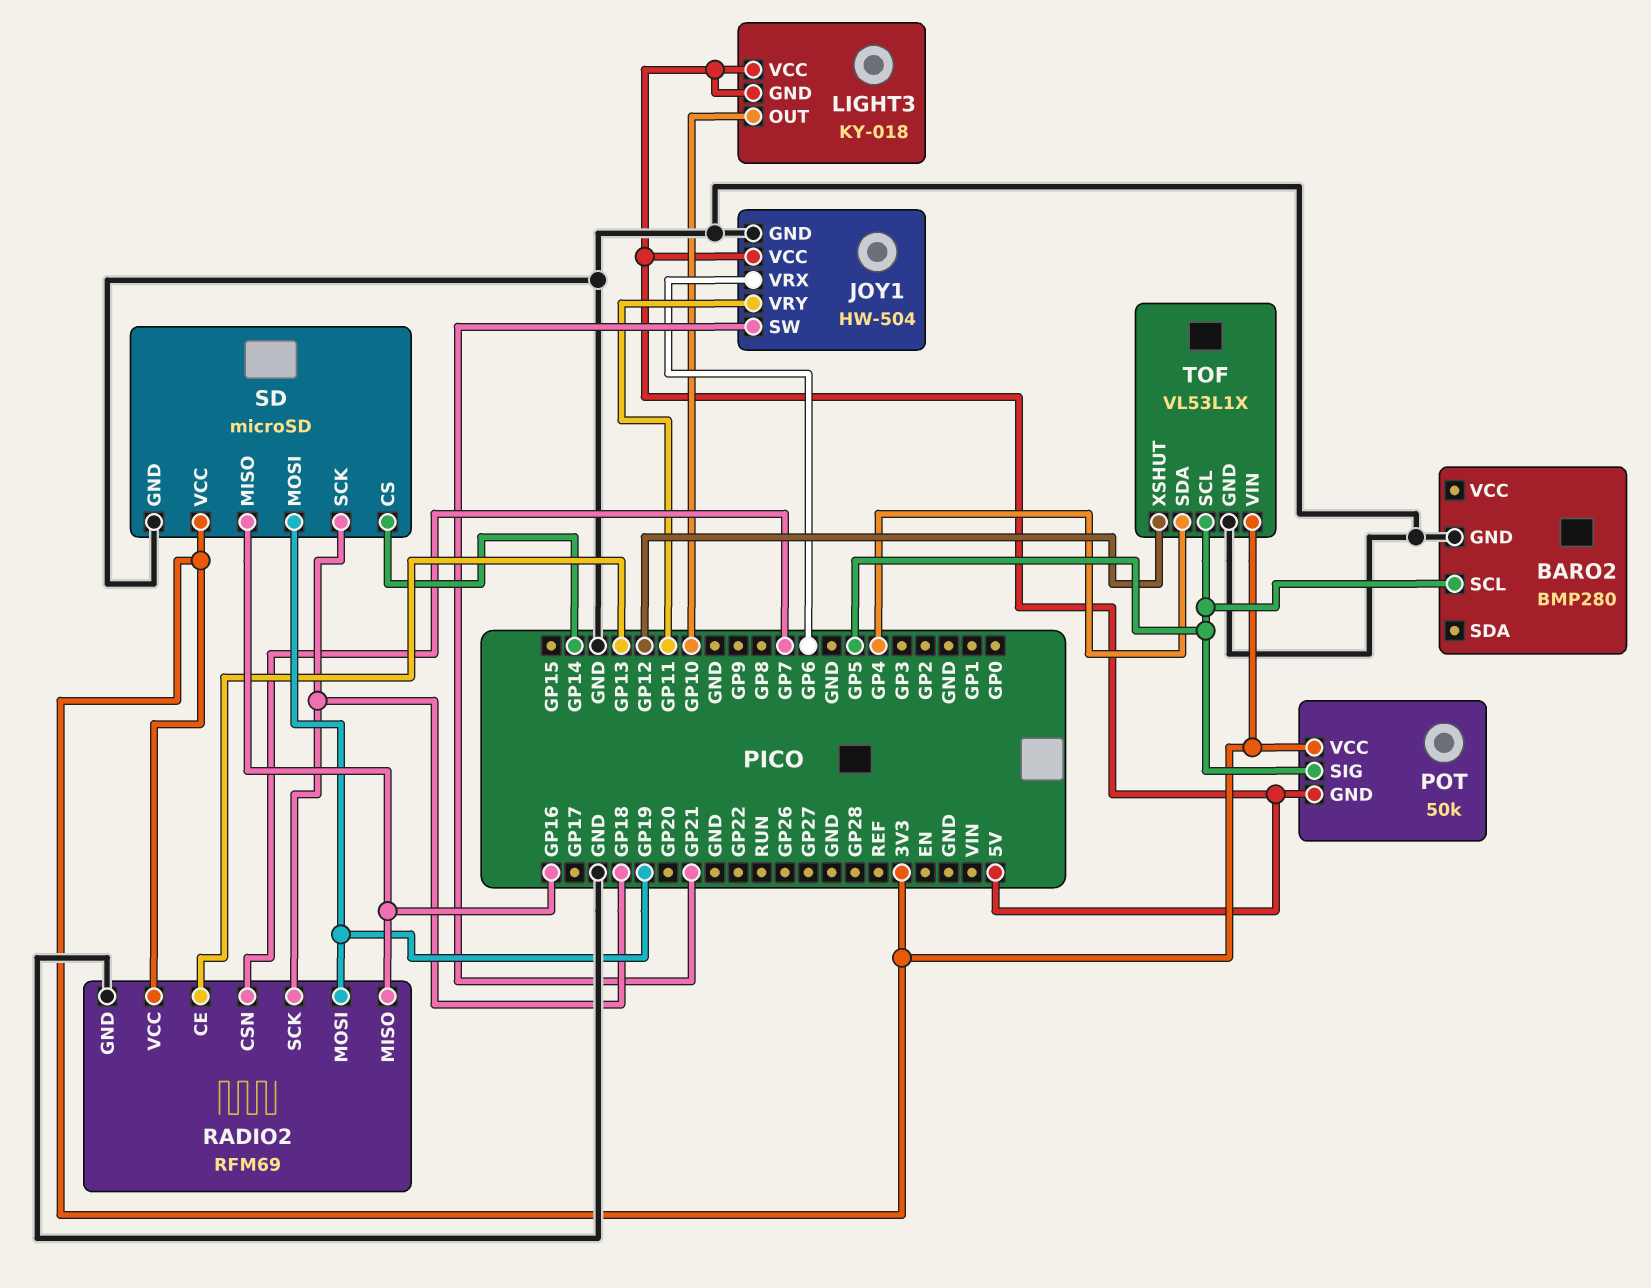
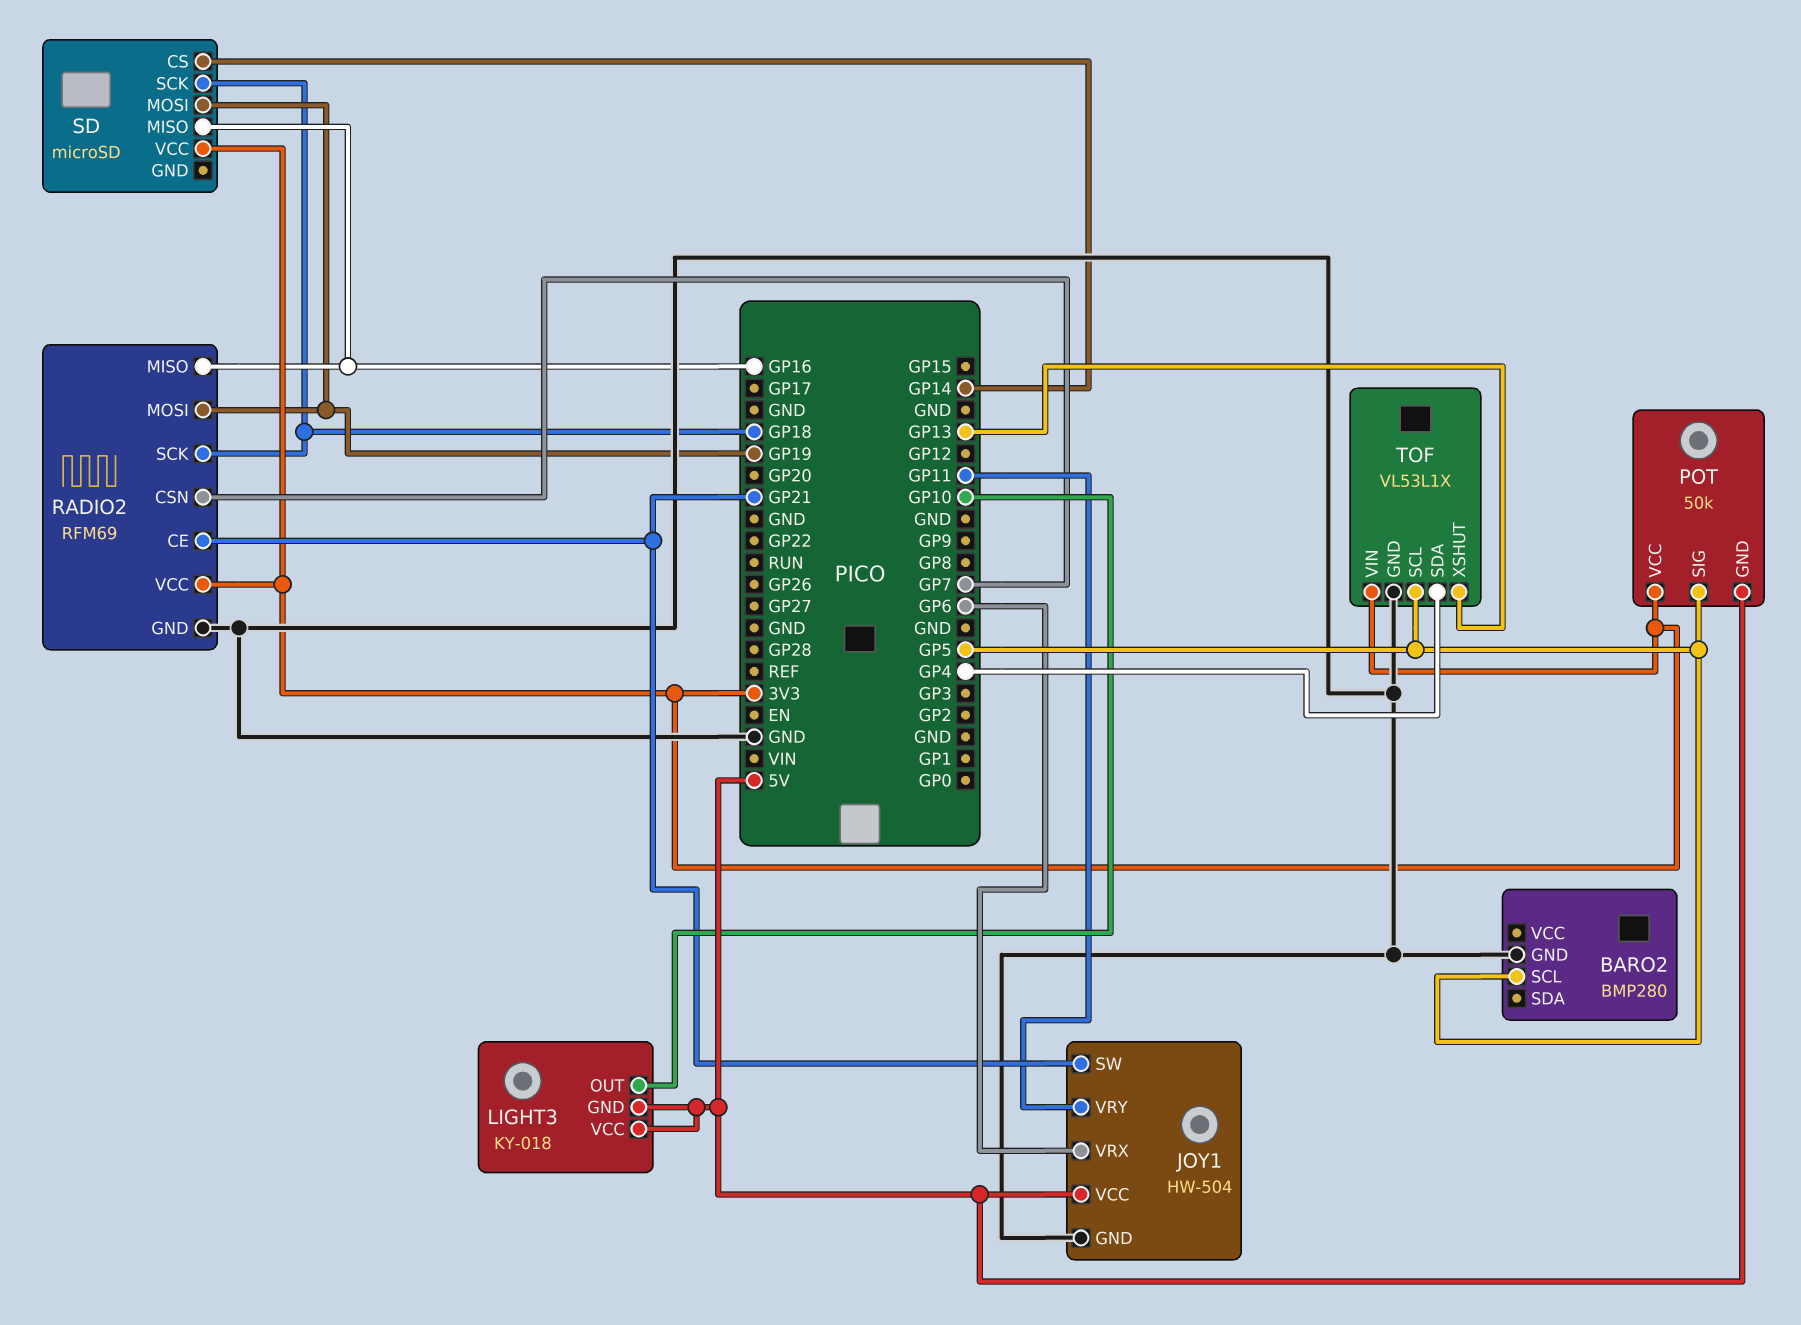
RADIO2 pin CE: GP13 -> GP21
SD pin GND: GND -> none
TOF pin XSHUT: GP12 -> GP13

